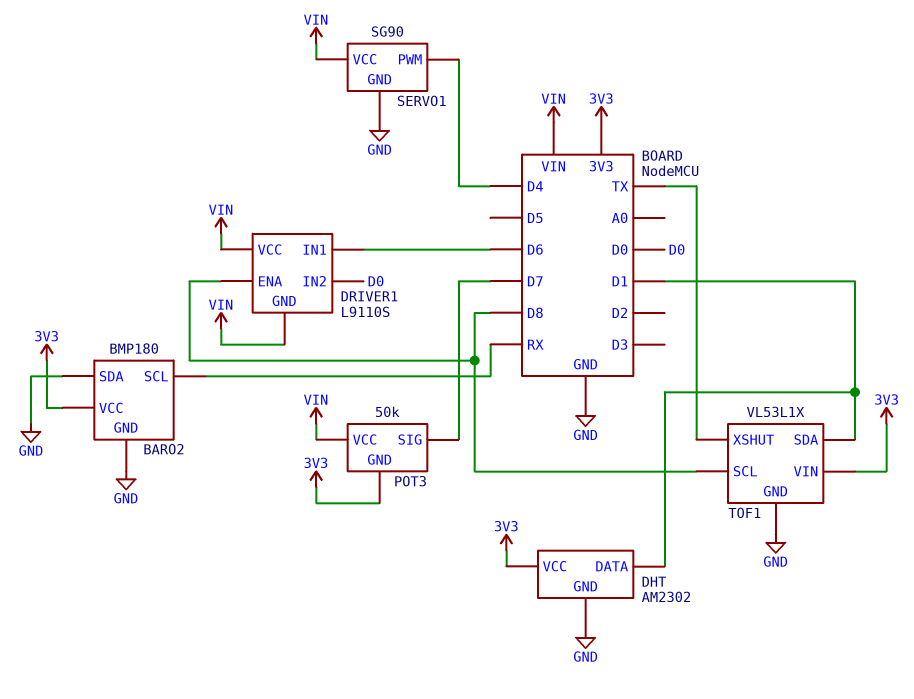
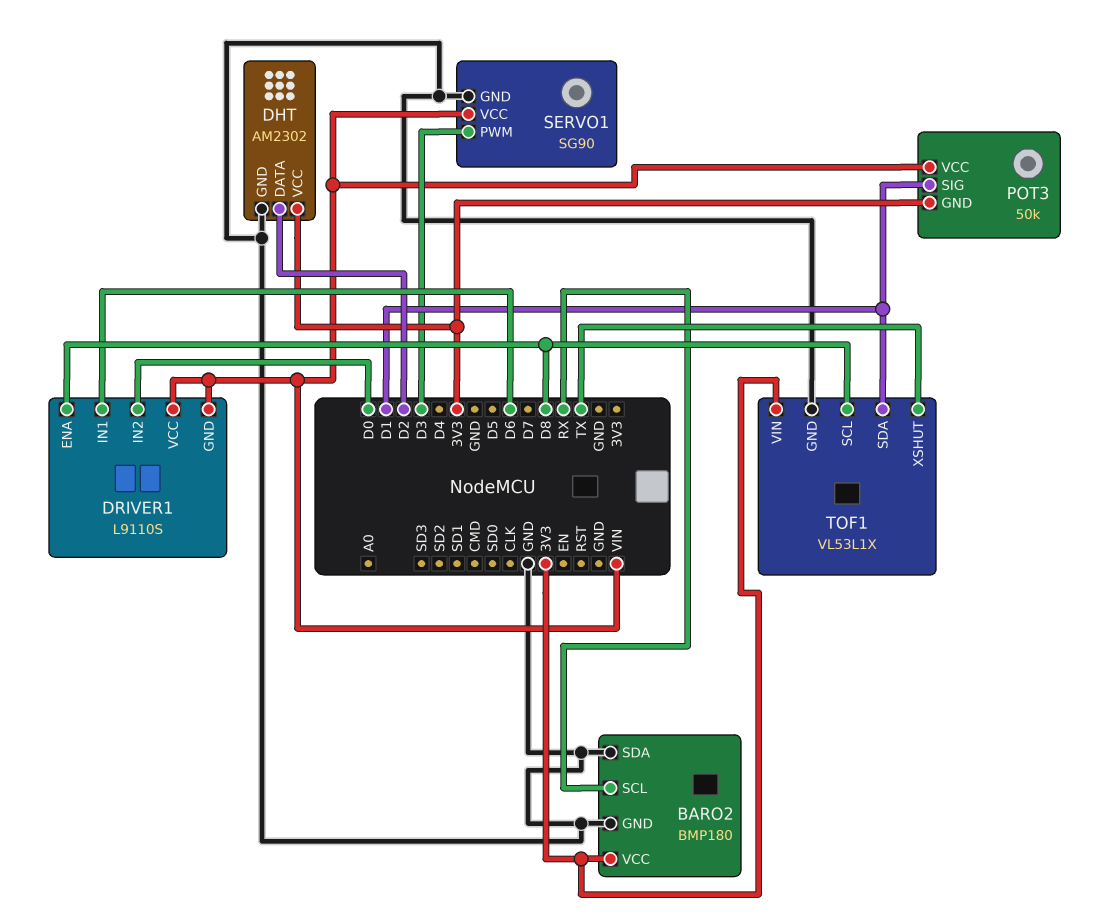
DHT pin DATA: D1 -> D2
POT3 pin SIG: D7 -> D1
SERVO1 pin PWM: D4 -> D3

